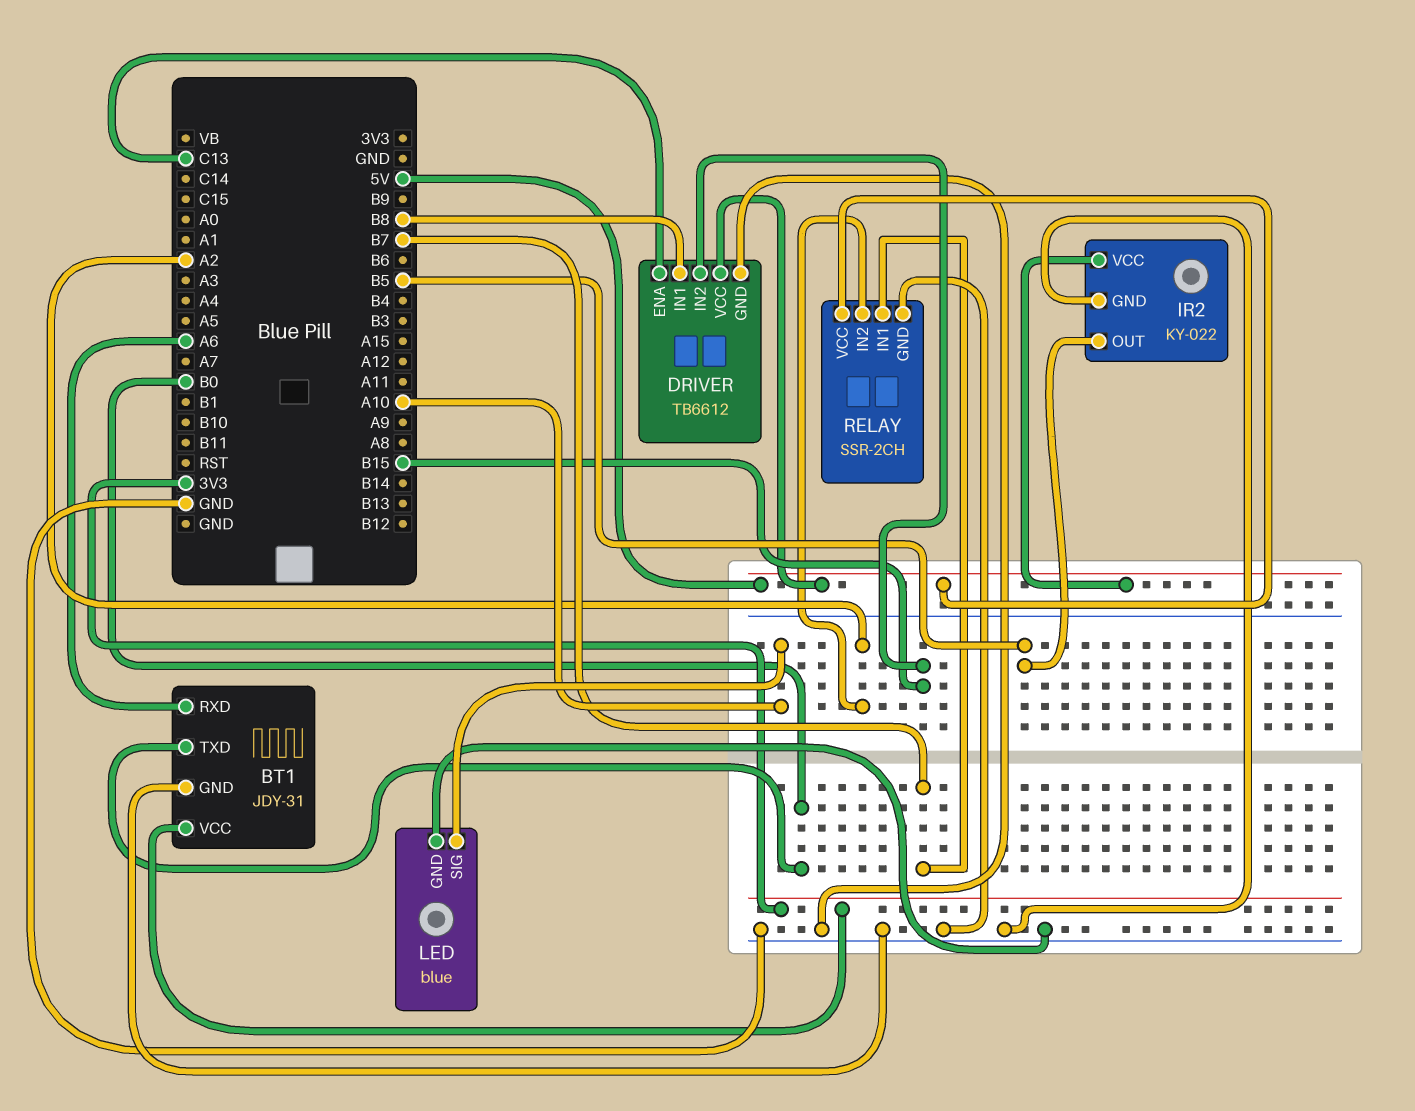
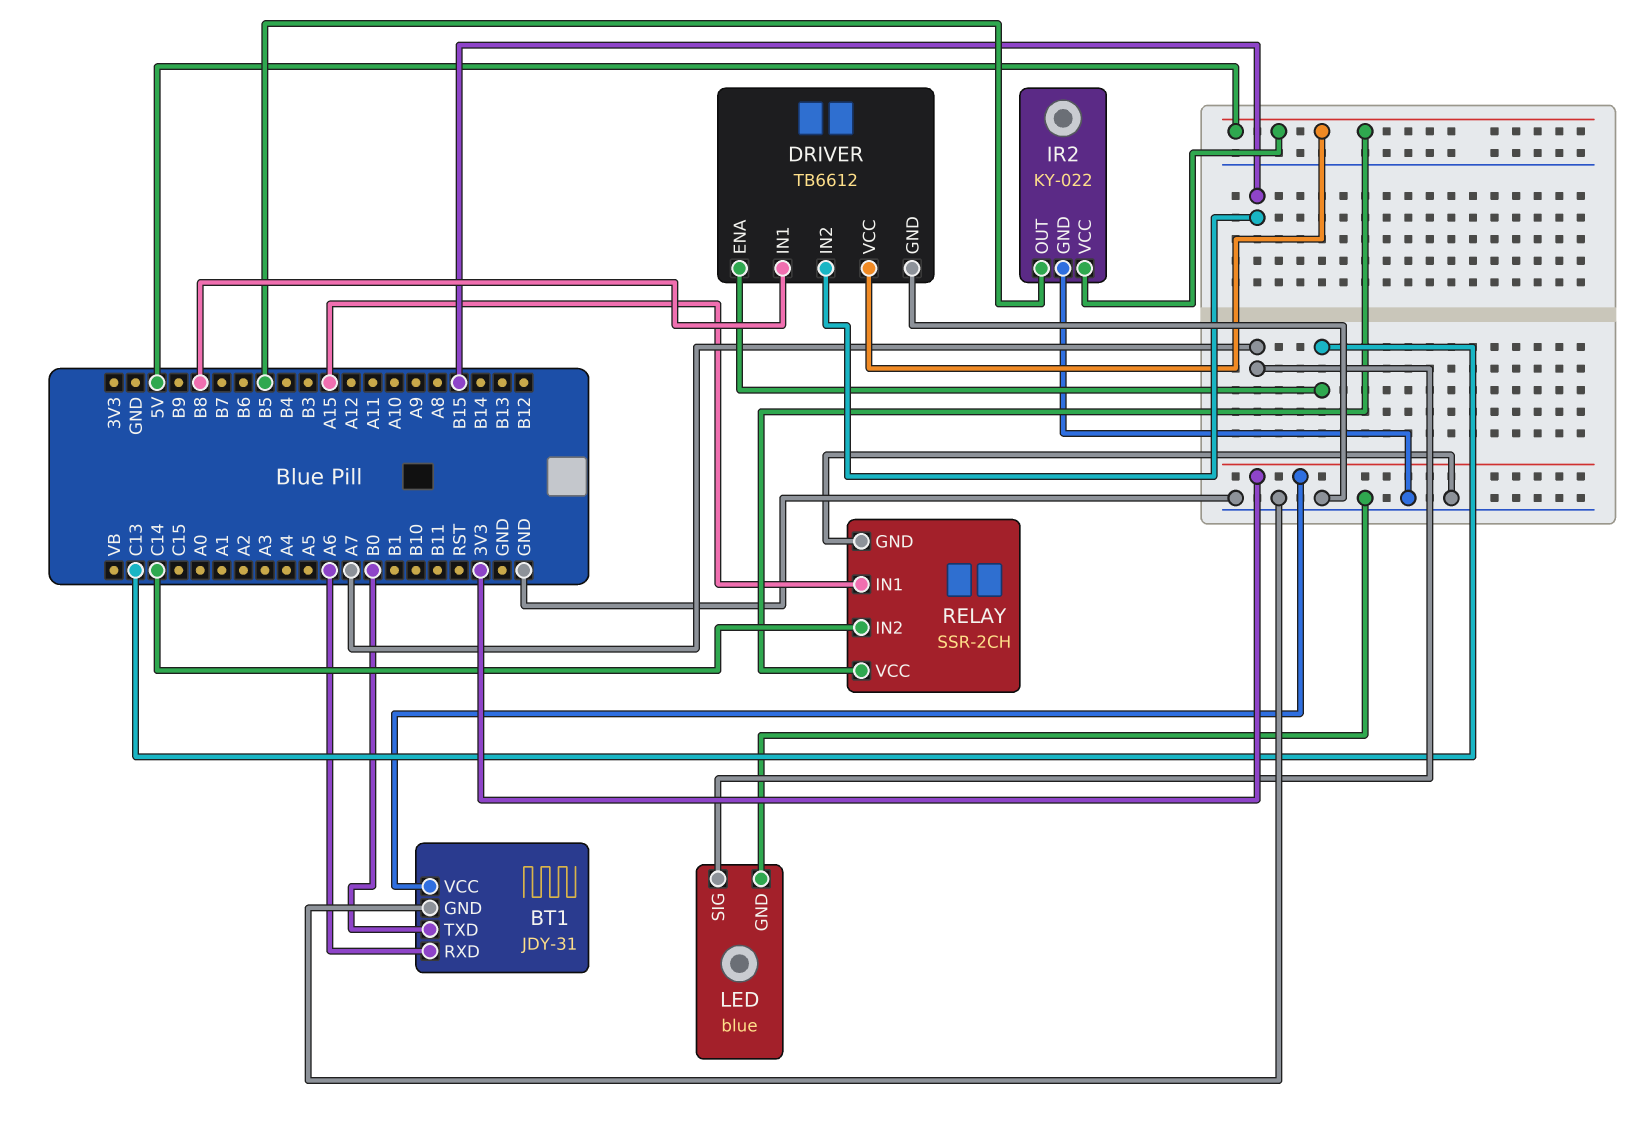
LED pin SIG: A10 -> A7
RELAY pin IN1: B7 -> A15
RELAY pin IN2: A2 -> C14

